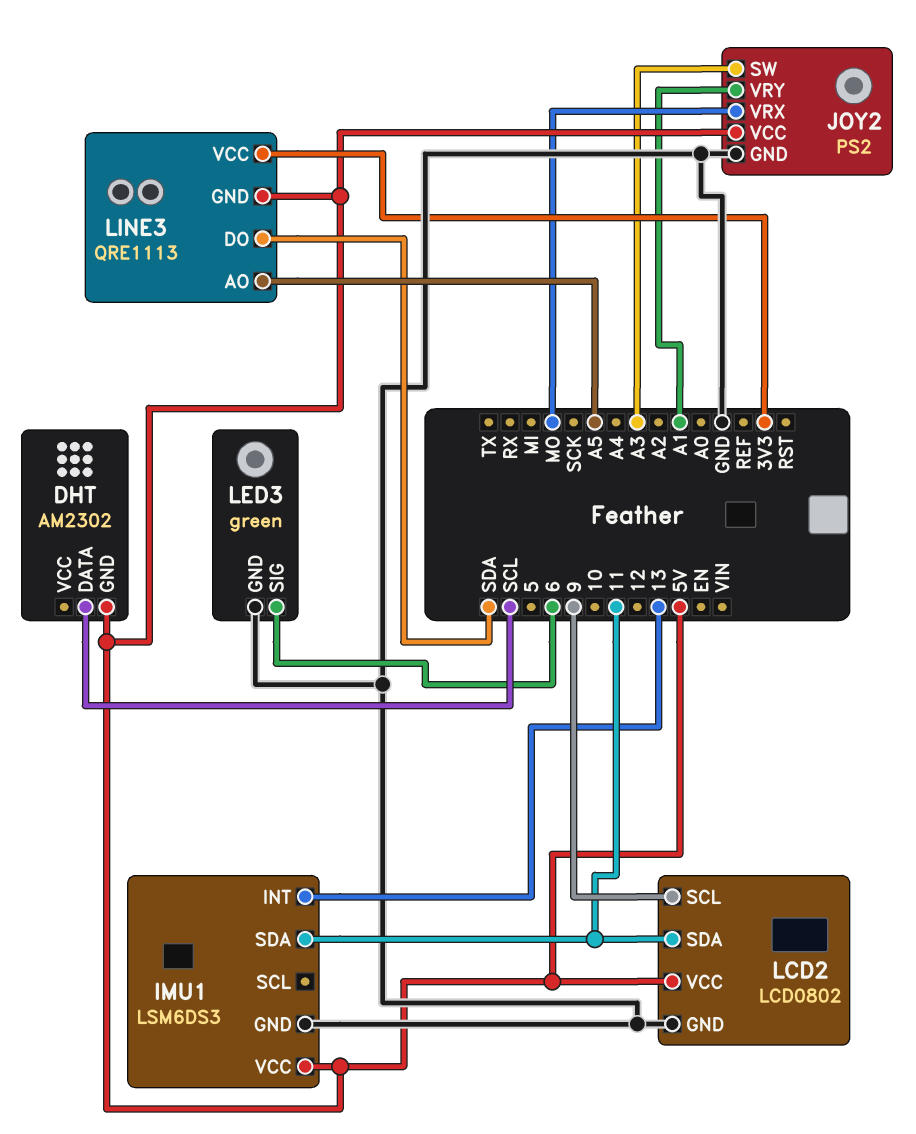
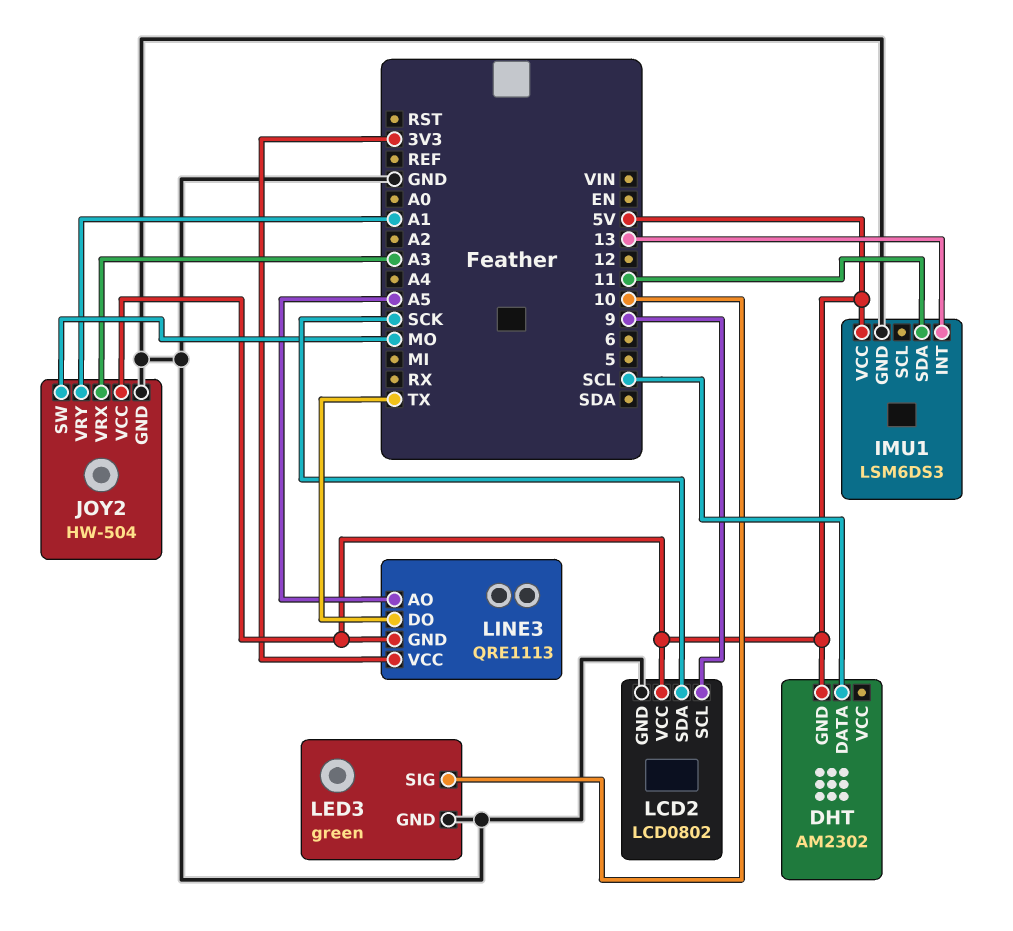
JOY2: PS2 -> HW-504
JOY2 pin SW: A3 -> MO
JOY2 pin VRX: MO -> A3
LCD2 pin SDA: 11 -> SCK
LED3 pin SIG: 6 -> 10
LINE3 pin DO: SDA -> TX

